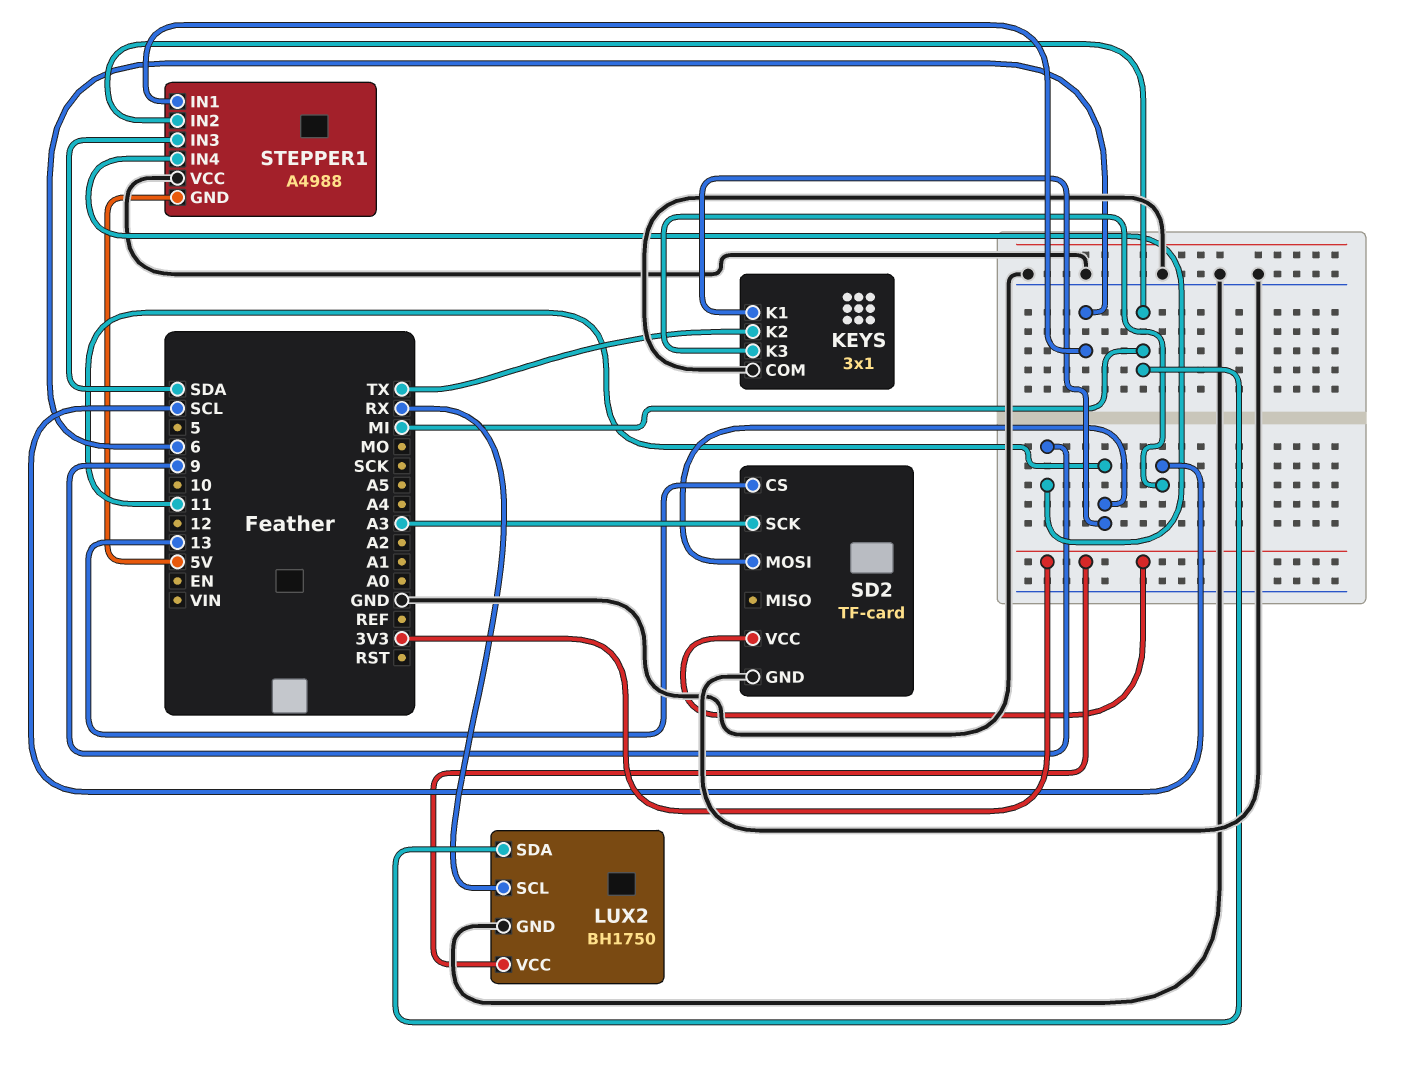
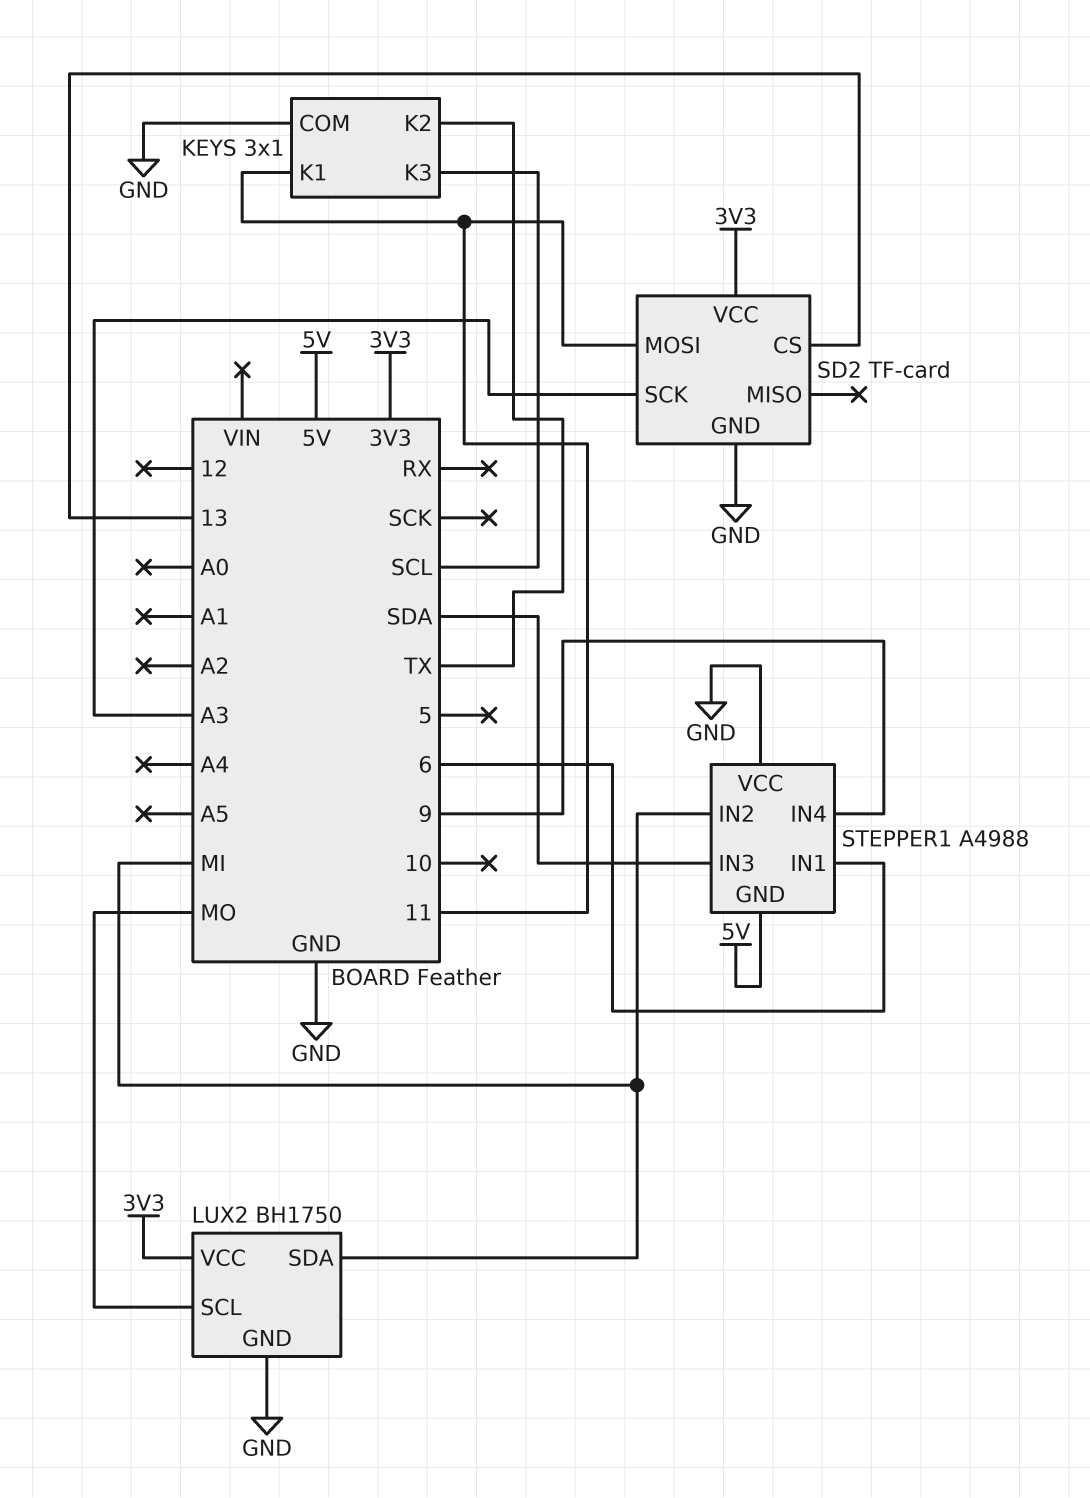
LUX2 pin SCL: RX -> MO

